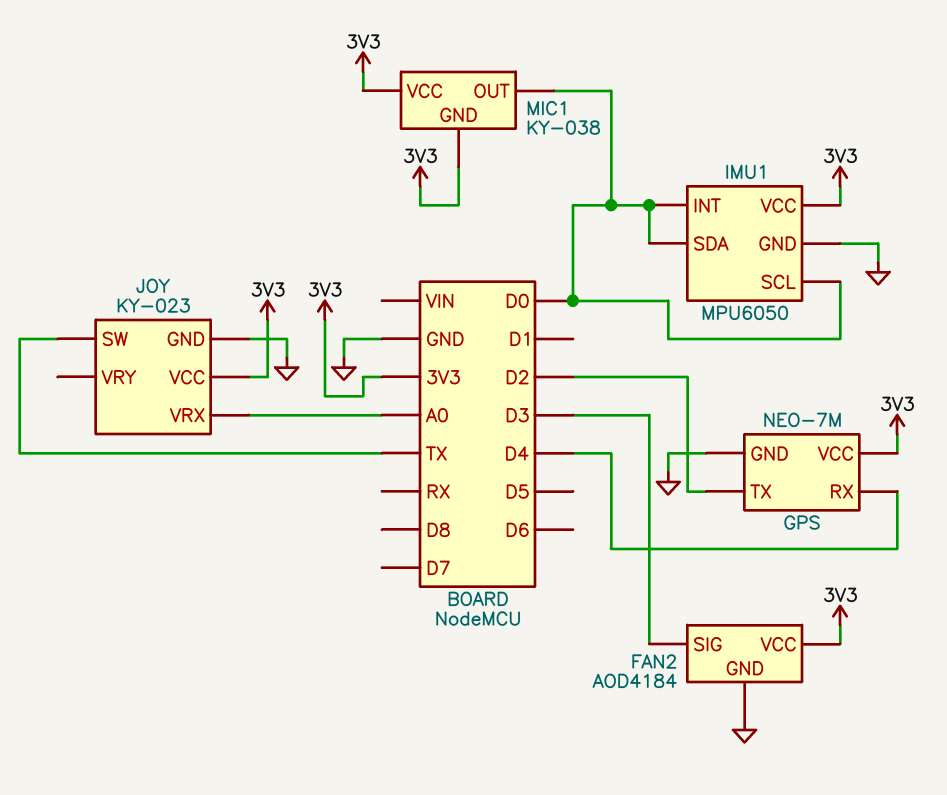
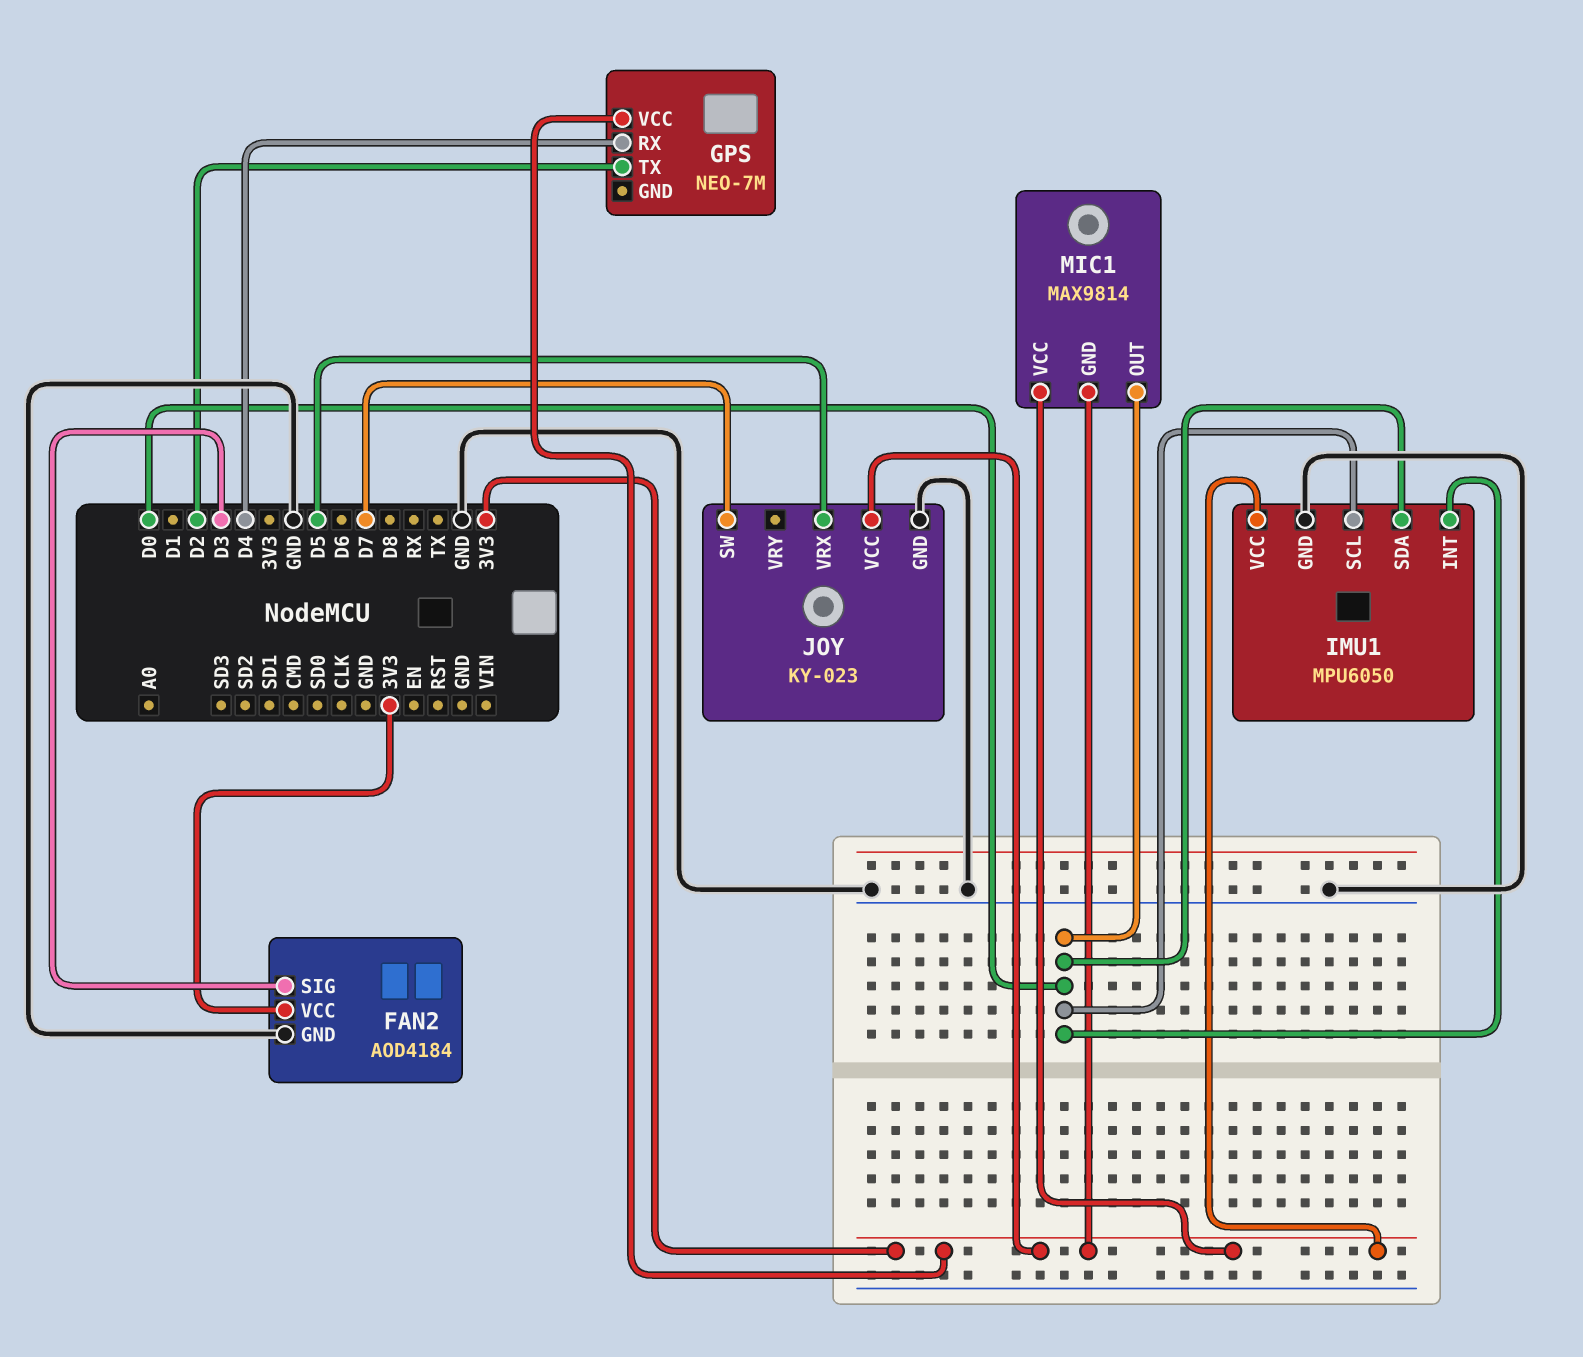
GPS pin GND: GND -> none
JOY pin SW: TX -> D7
JOY pin VRX: A0 -> D5
MIC1: KY-038 -> MAX9814

